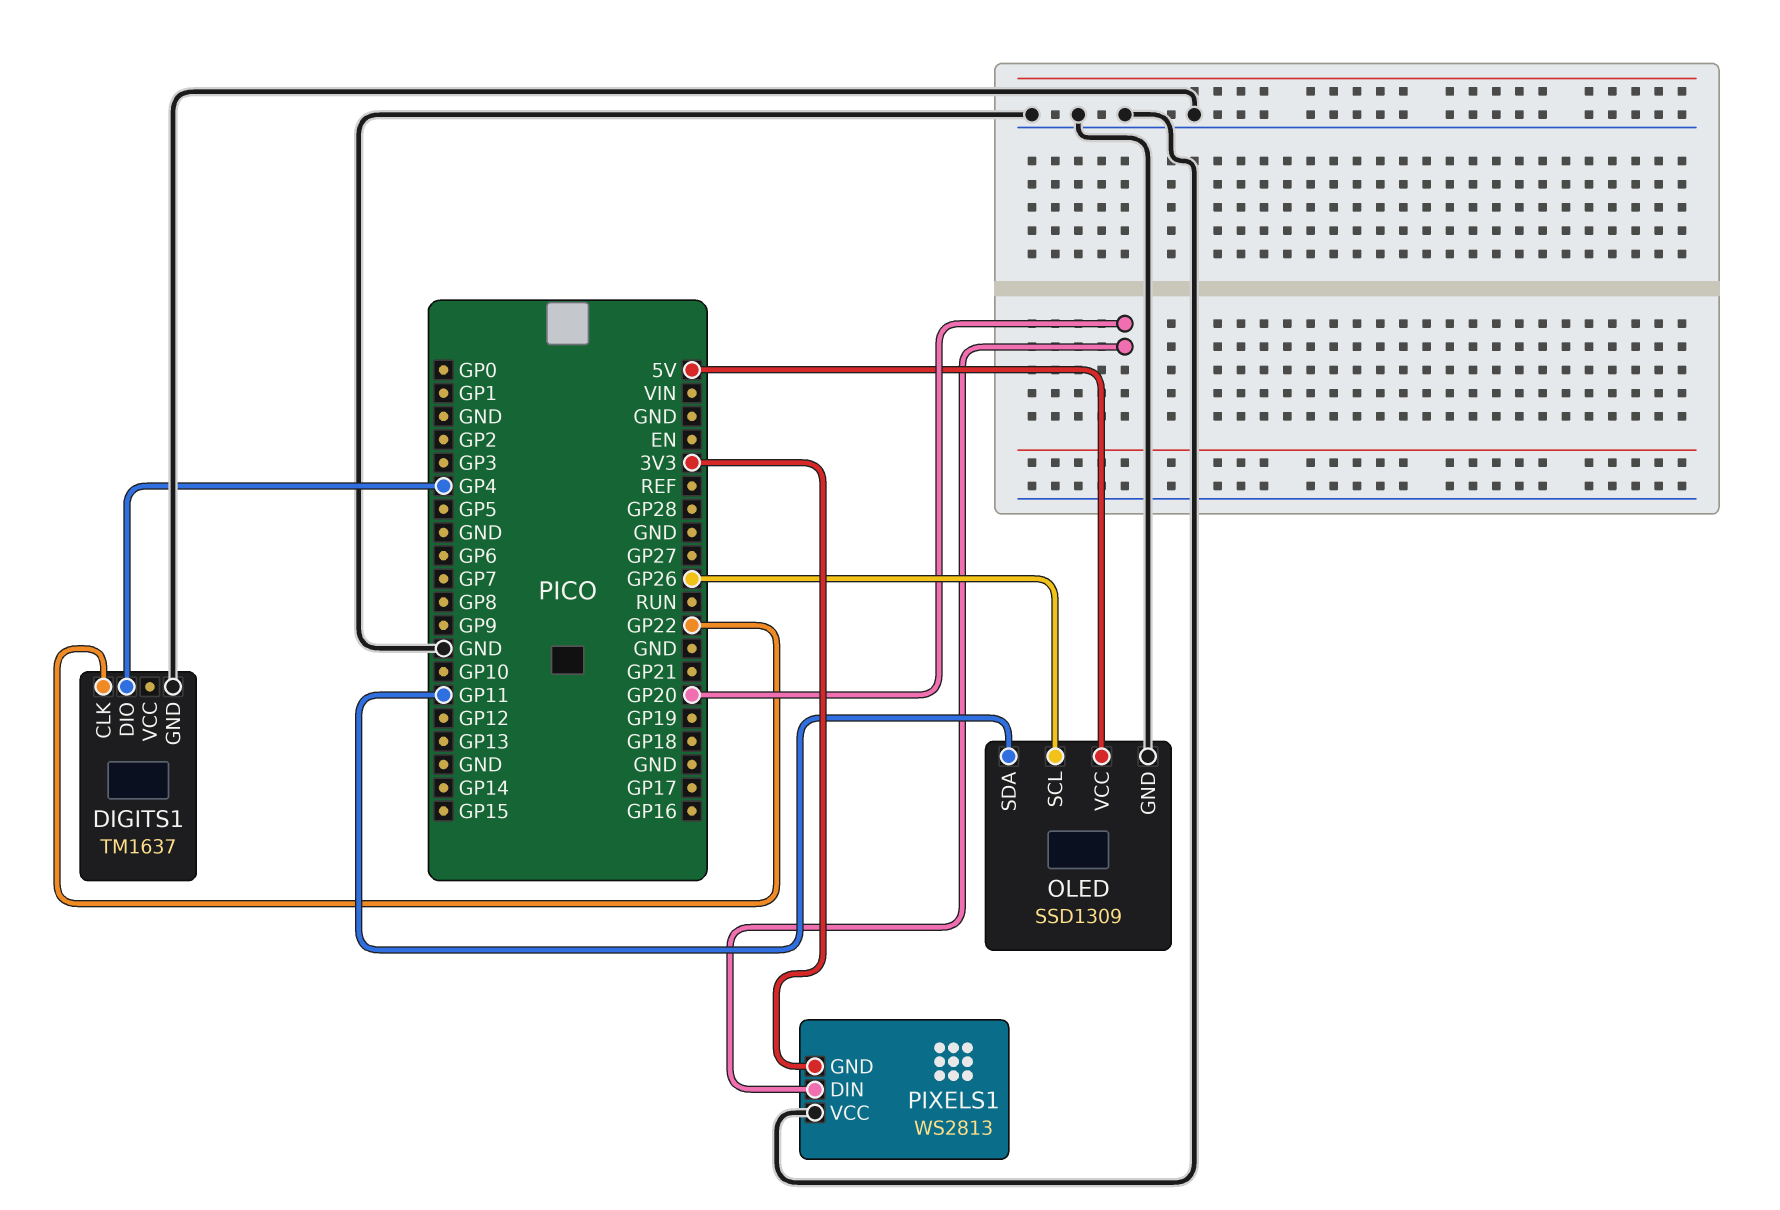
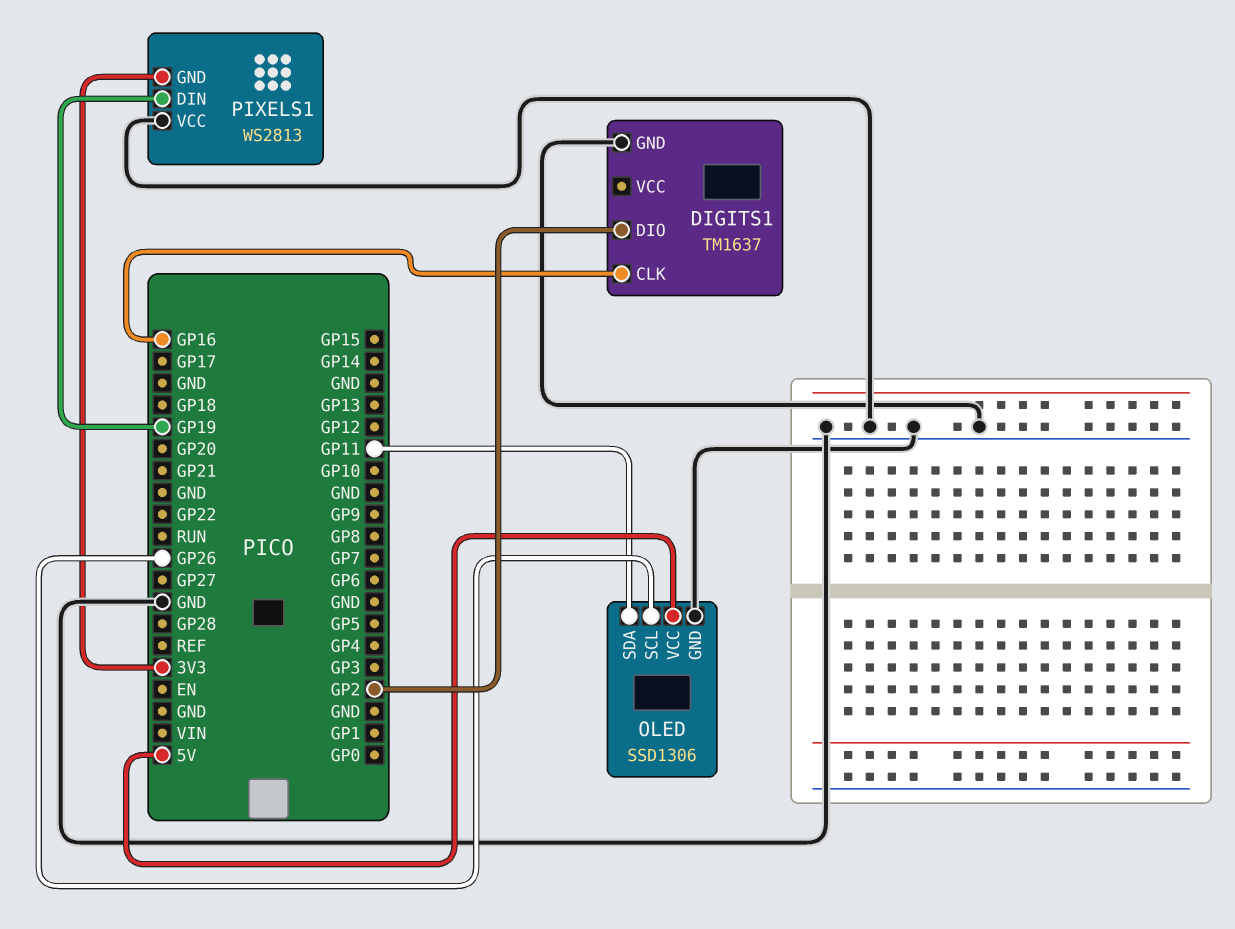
DIGITS1 pin CLK: GP22 -> GP16
DIGITS1 pin DIO: GP4 -> GP2
OLED: SSD1309 -> SSD1306
PIXELS1 pin DIN: GP20 -> GP19

